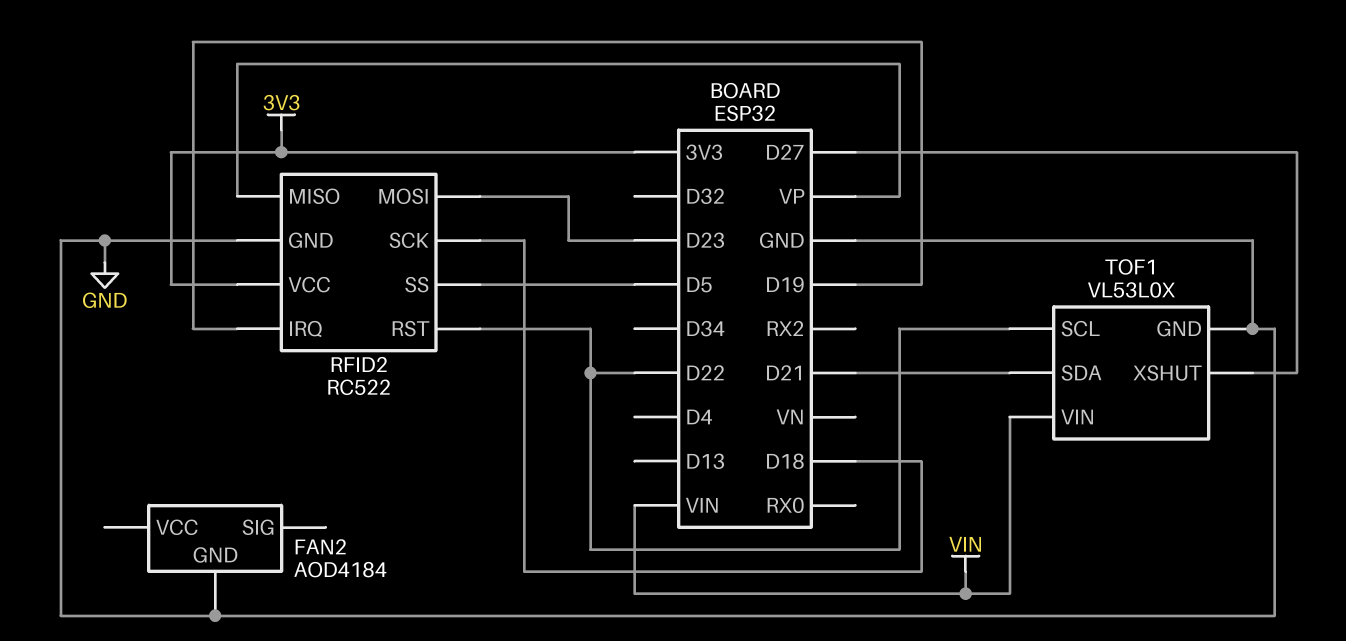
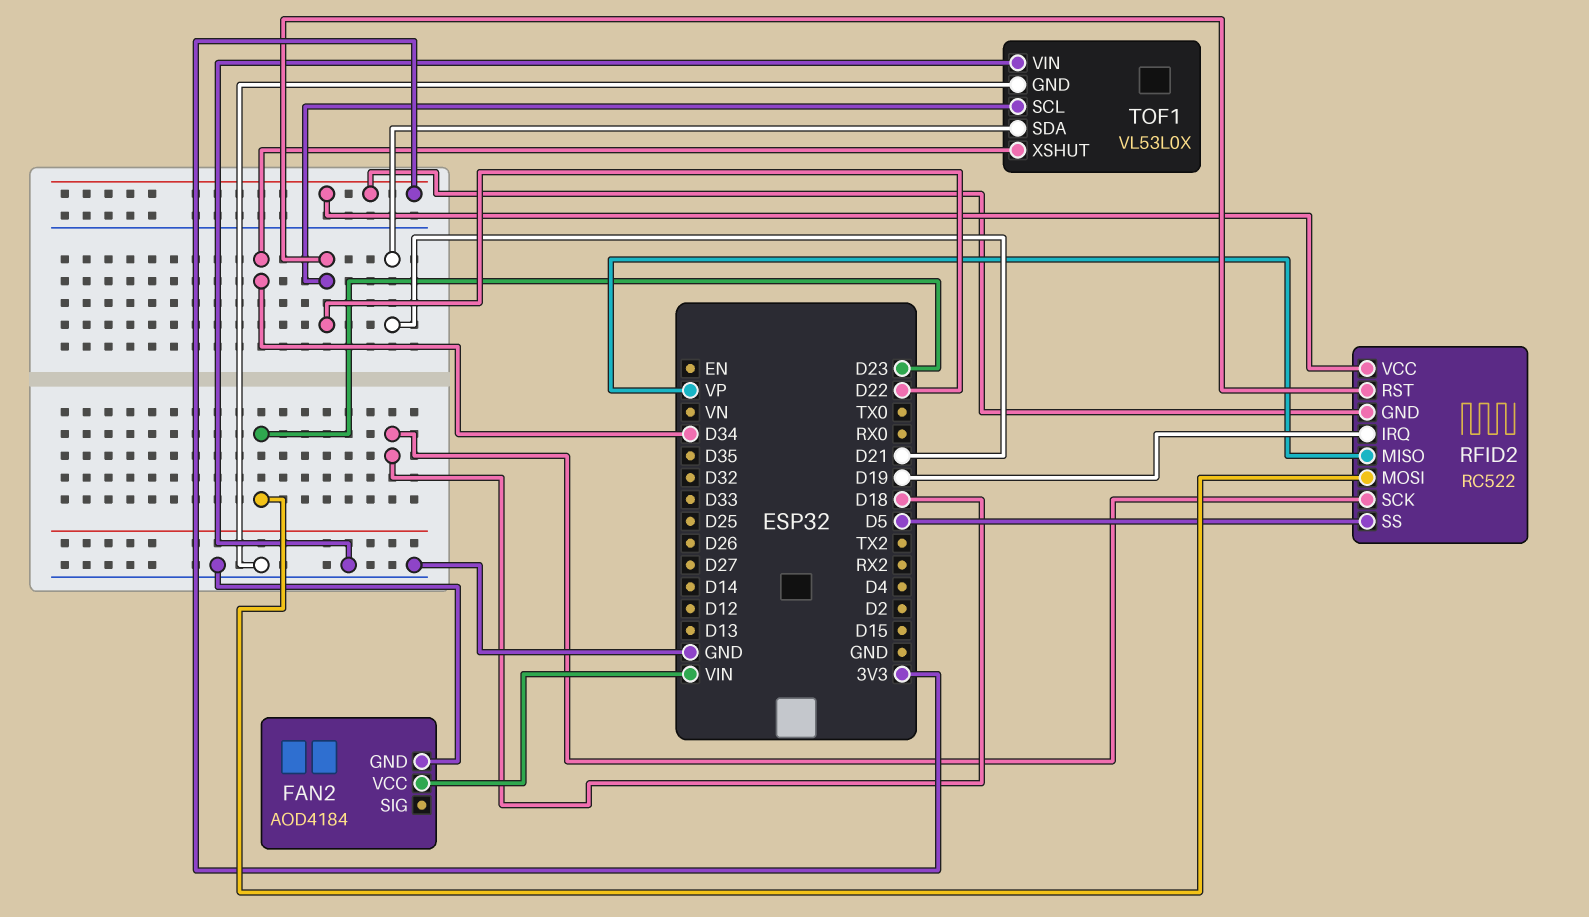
FAN2 pin VCC: none -> VIN
RFID2 pin GND: GND -> 3V3
TOF1 pin VIN: VIN -> GND
TOF1 pin XSHUT: D27 -> D34

